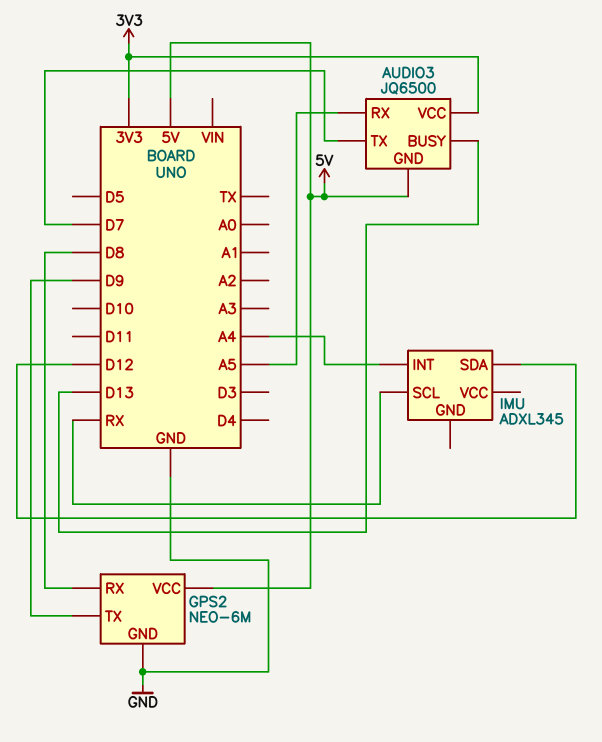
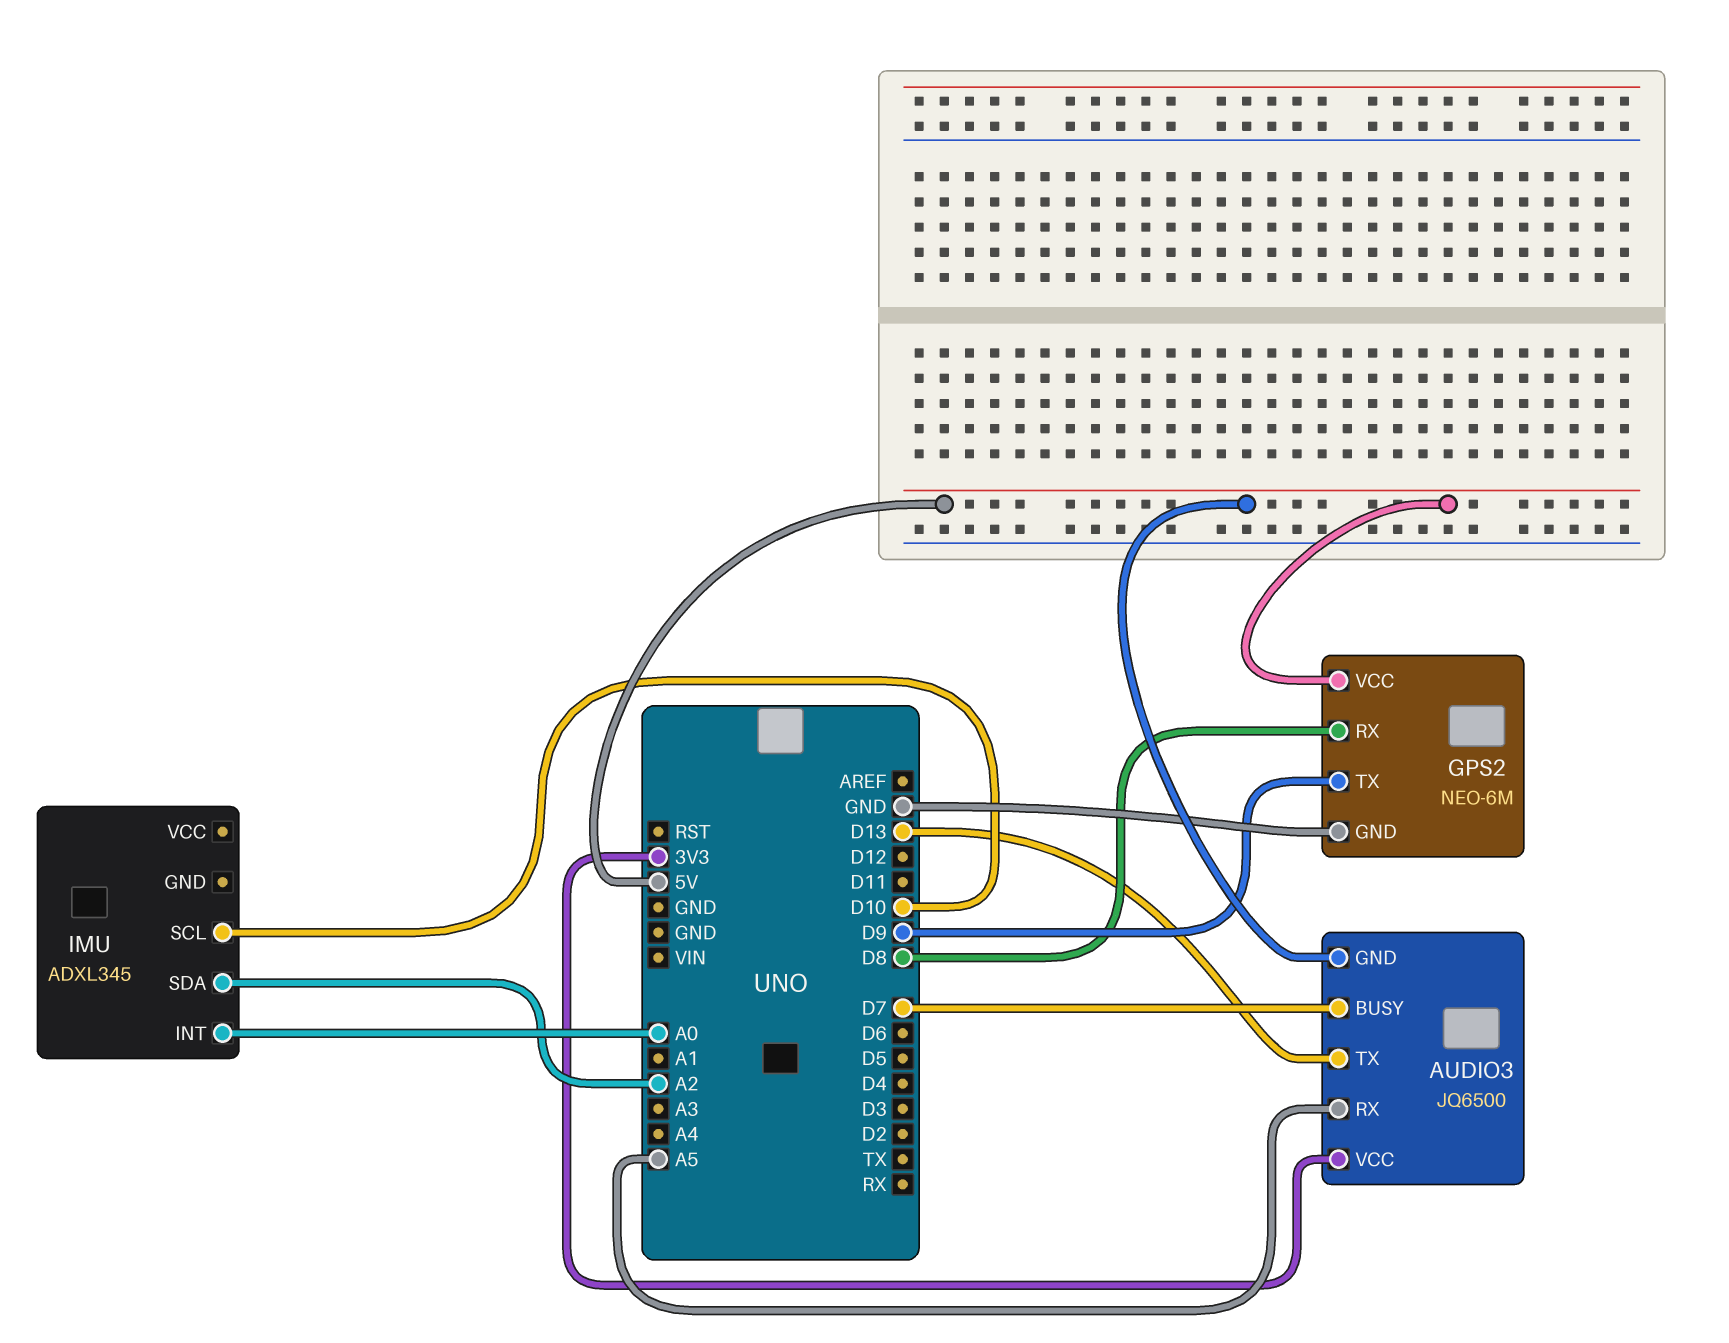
AUDIO3 pin BUSY: D13 -> D7
AUDIO3 pin TX: D7 -> D13
IMU pin INT: A4 -> A0
IMU pin SCL: RX -> D10
IMU pin SDA: D12 -> A2

